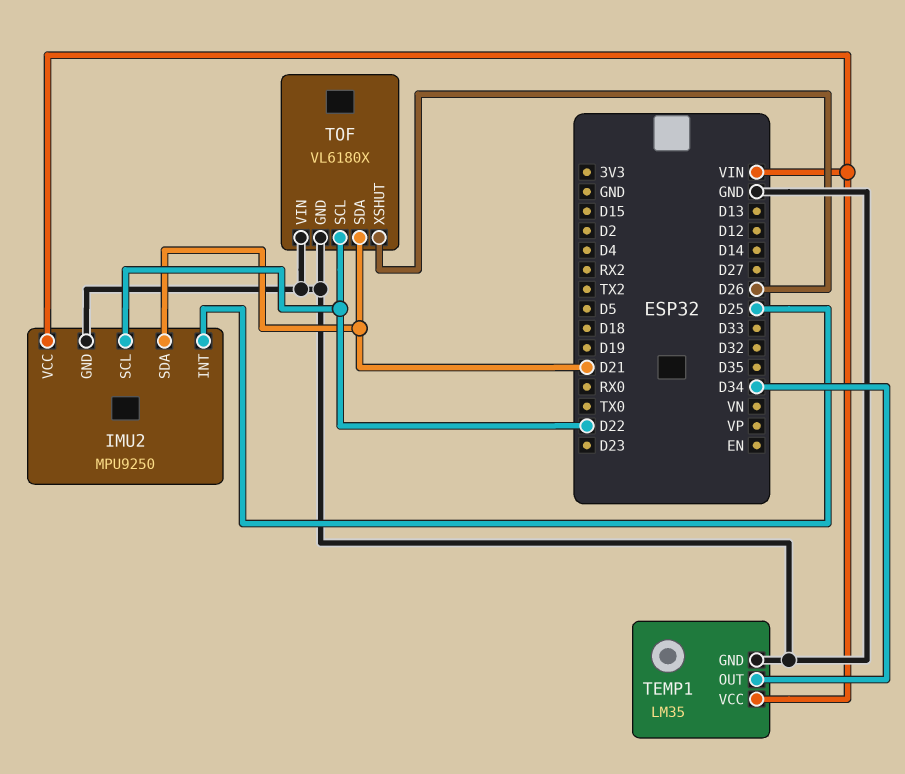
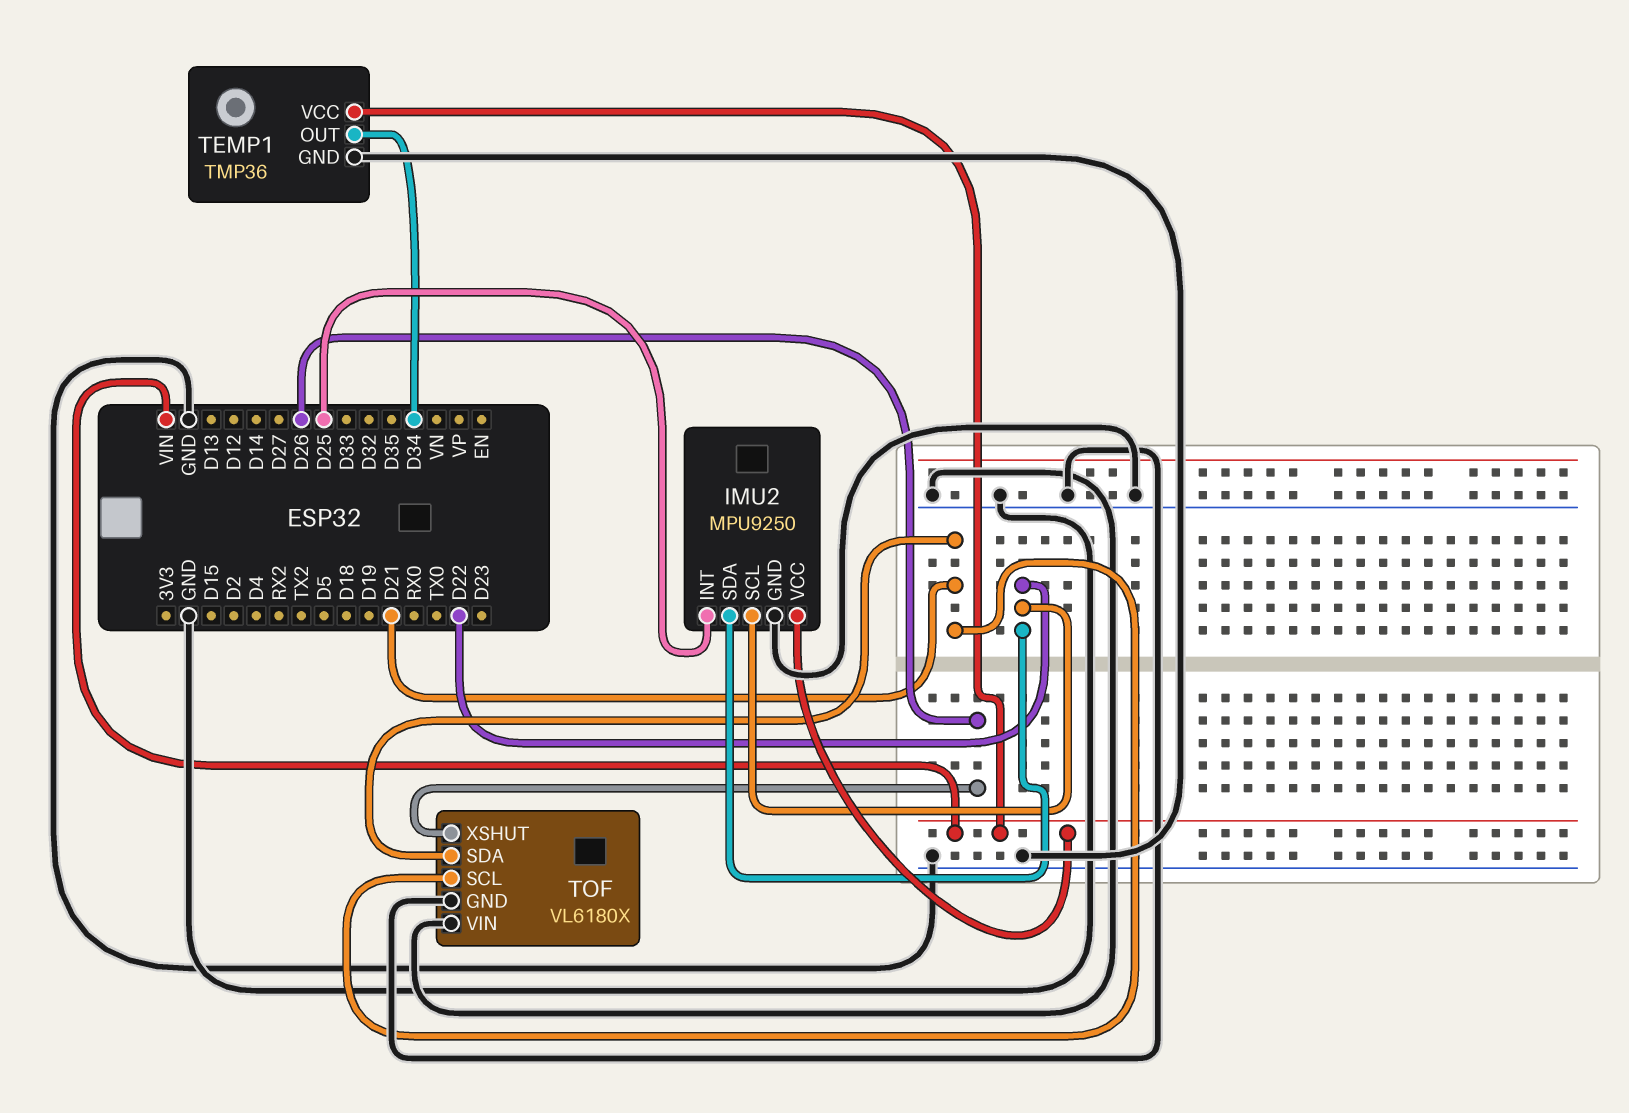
IMU2 pin SDA: D21 -> D22
TEMP1: LM35 -> TMP36
TOF pin SCL: D22 -> D21

